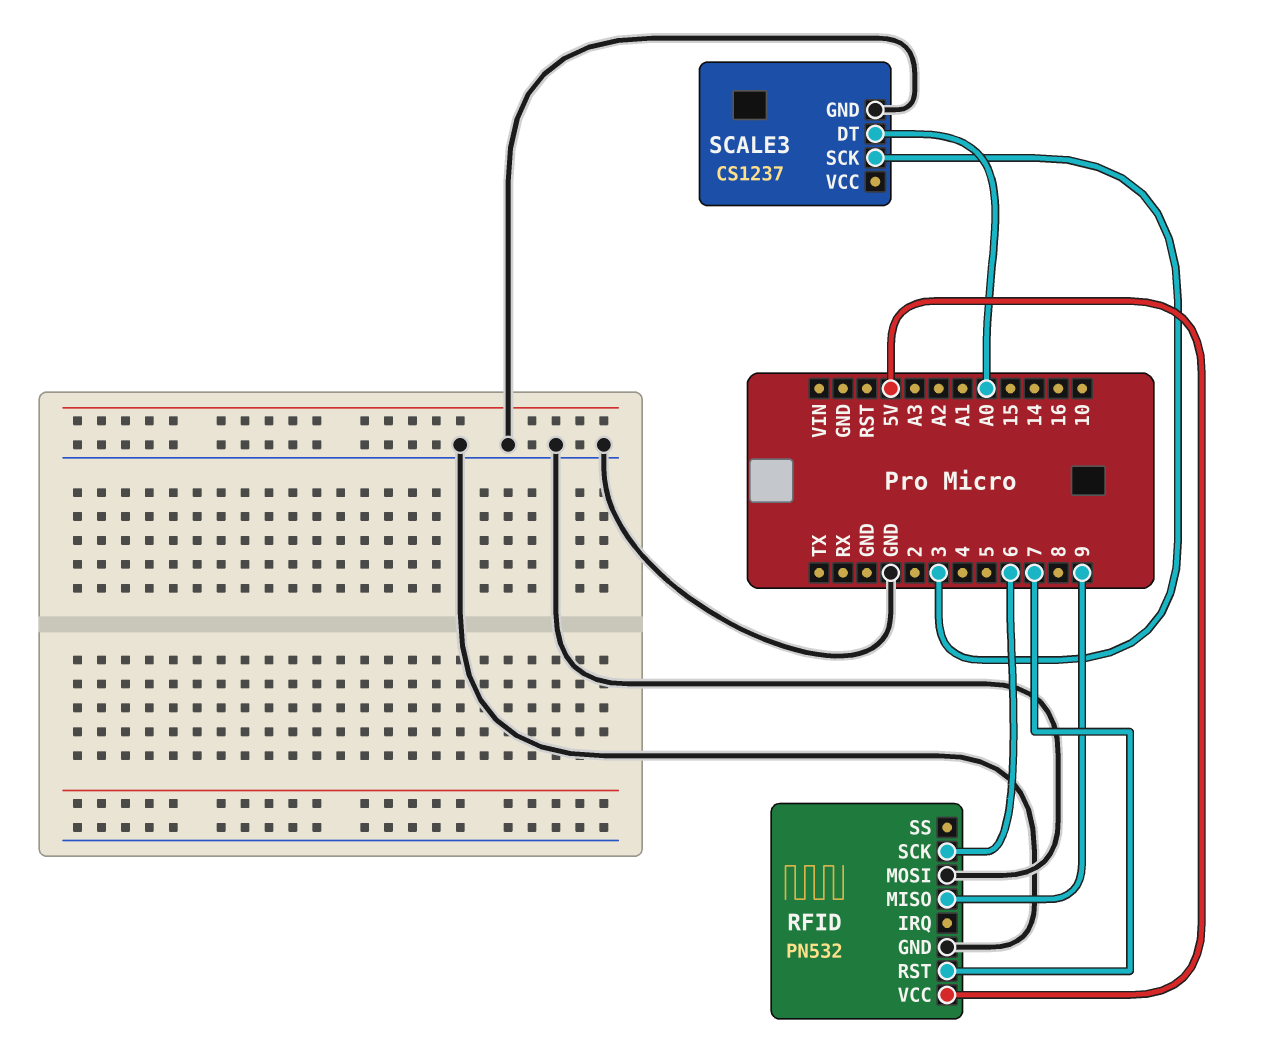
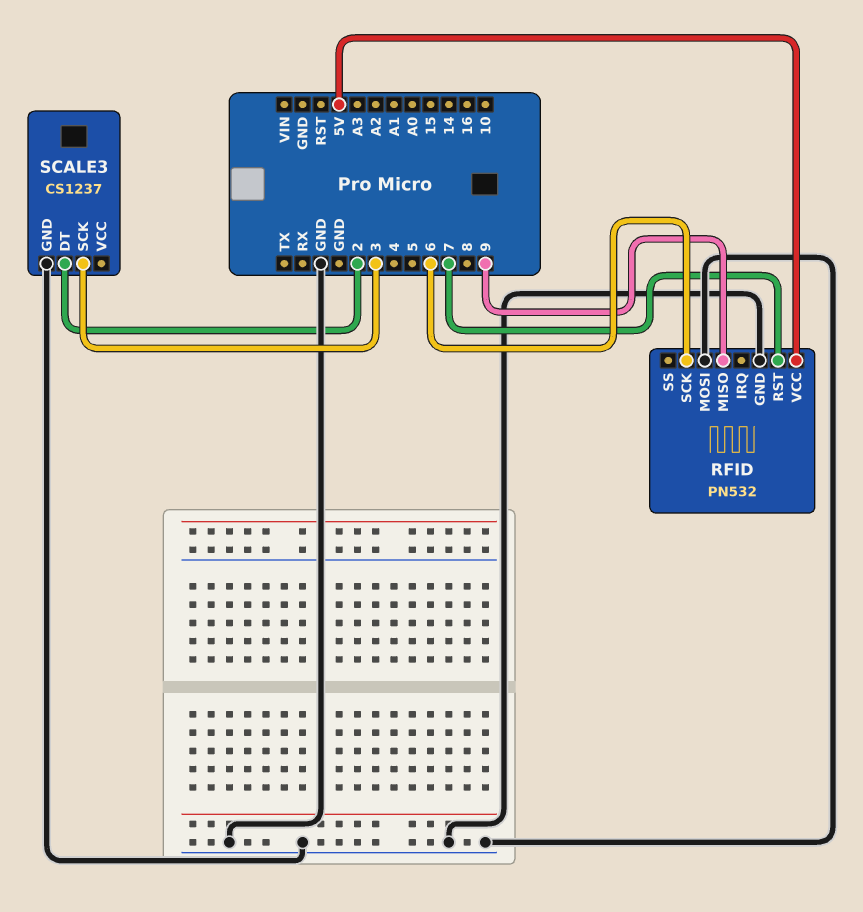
SCALE3 pin DT: A0 -> 2

